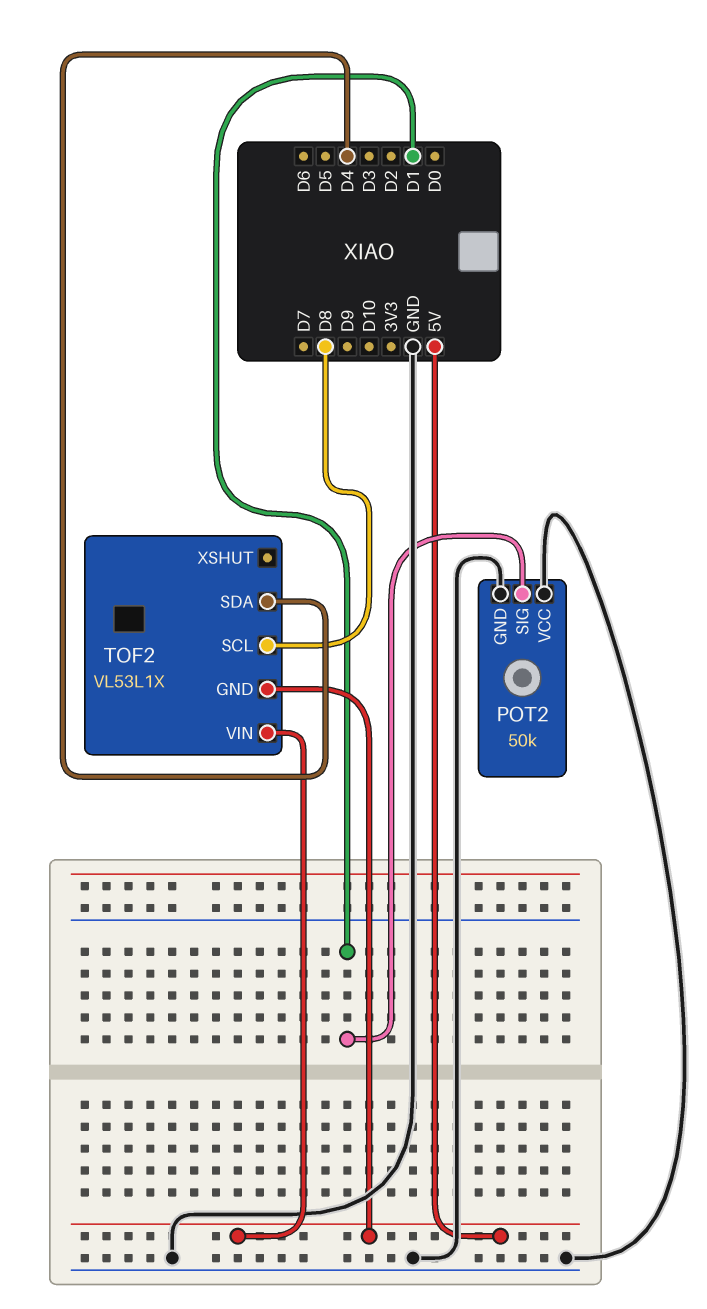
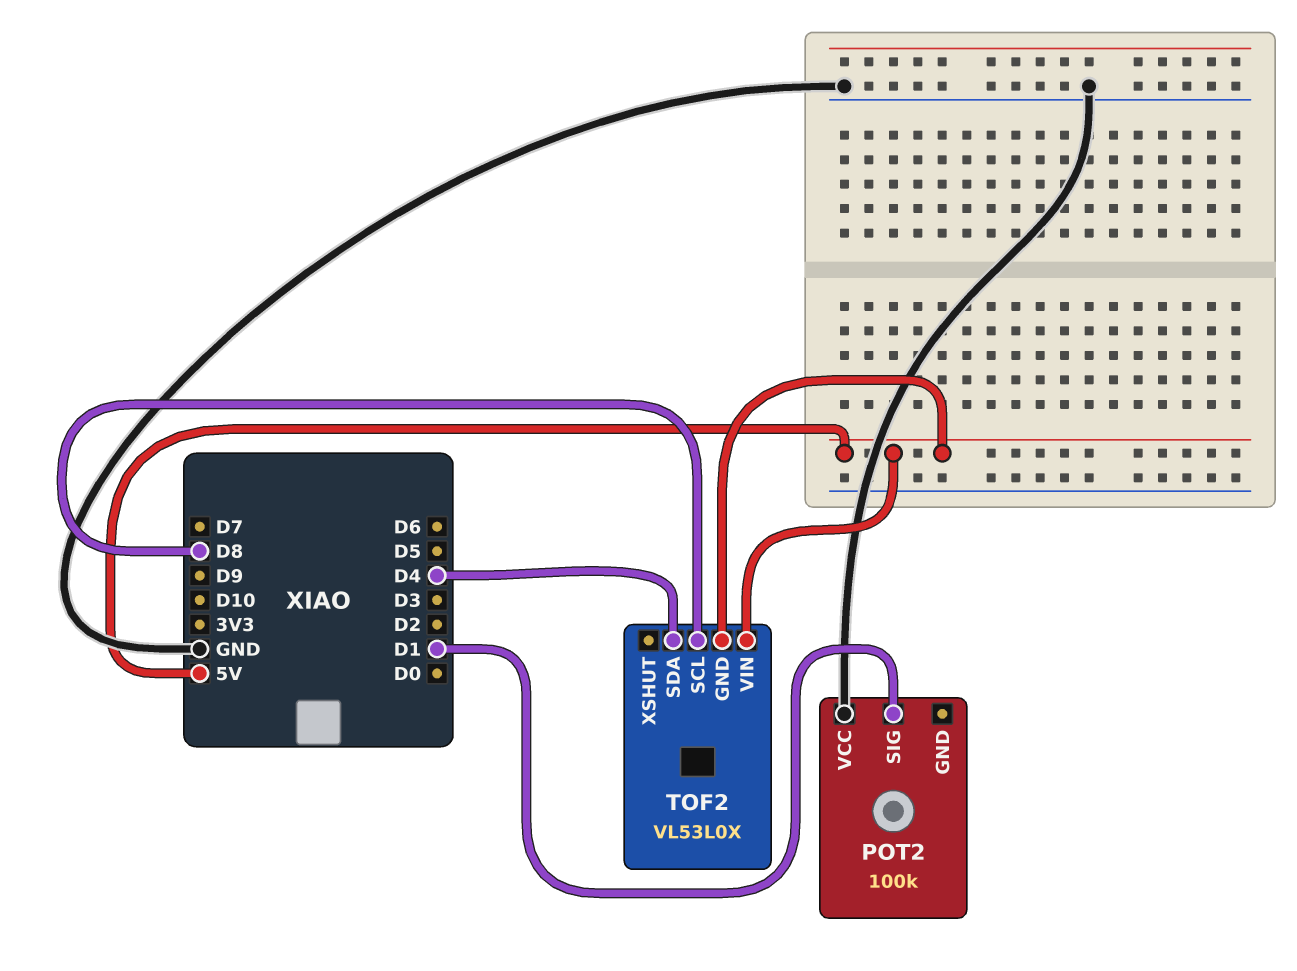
POT2: 50k -> 100k
POT2 pin GND: GND -> none
TOF2: VL53L1X -> VL53L0X

